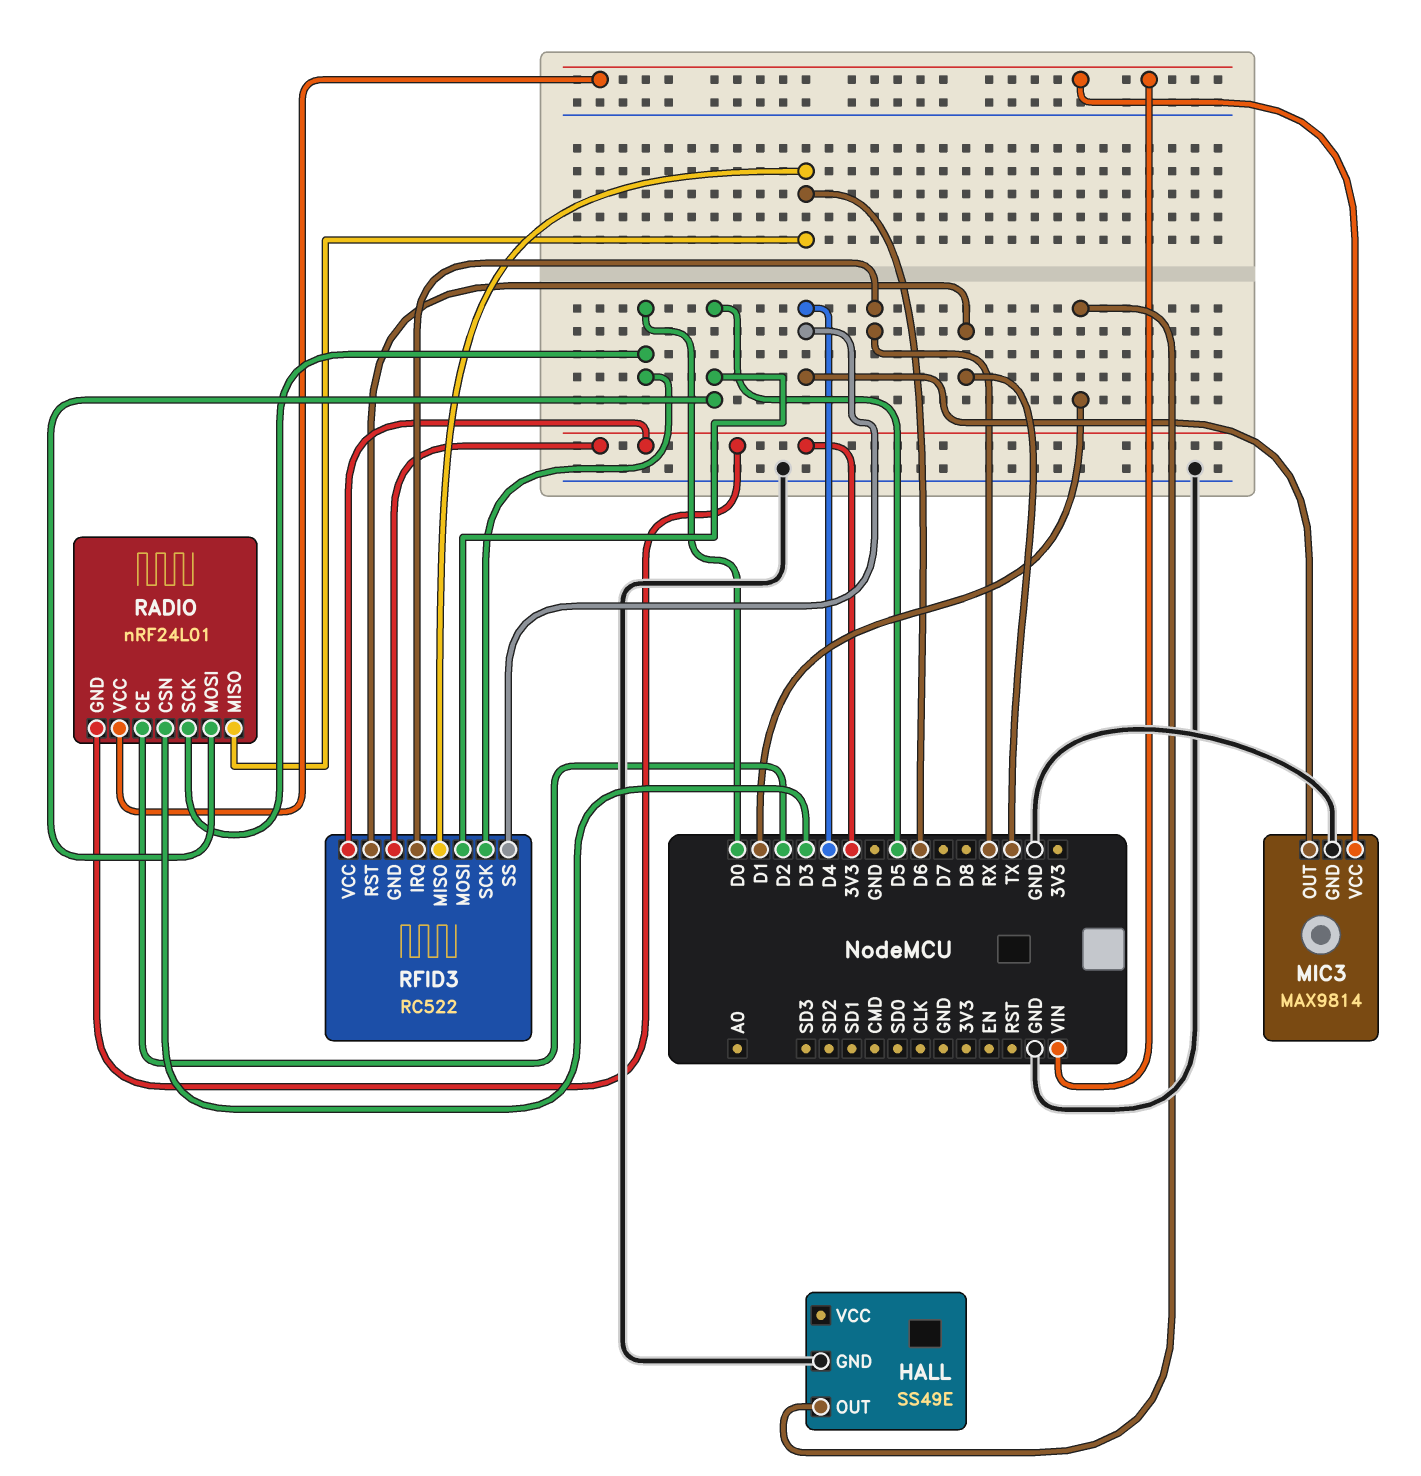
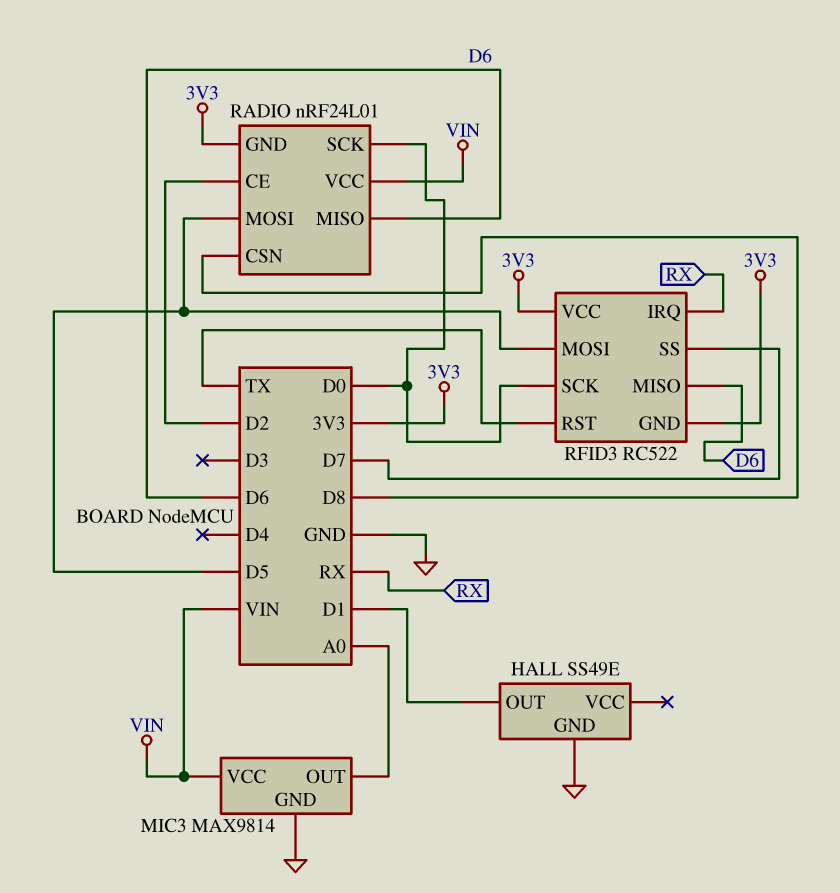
MIC3 pin OUT: D4 -> A0
RADIO pin CSN: D3 -> D8
RFID3 pin SS: D4 -> D7

